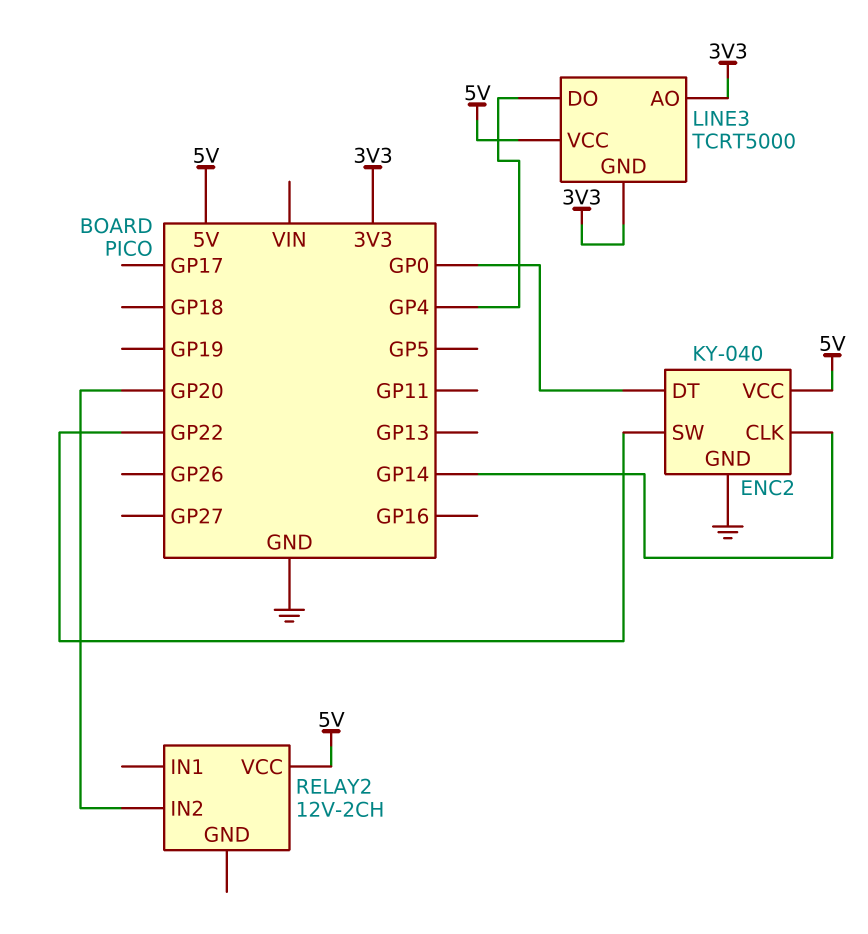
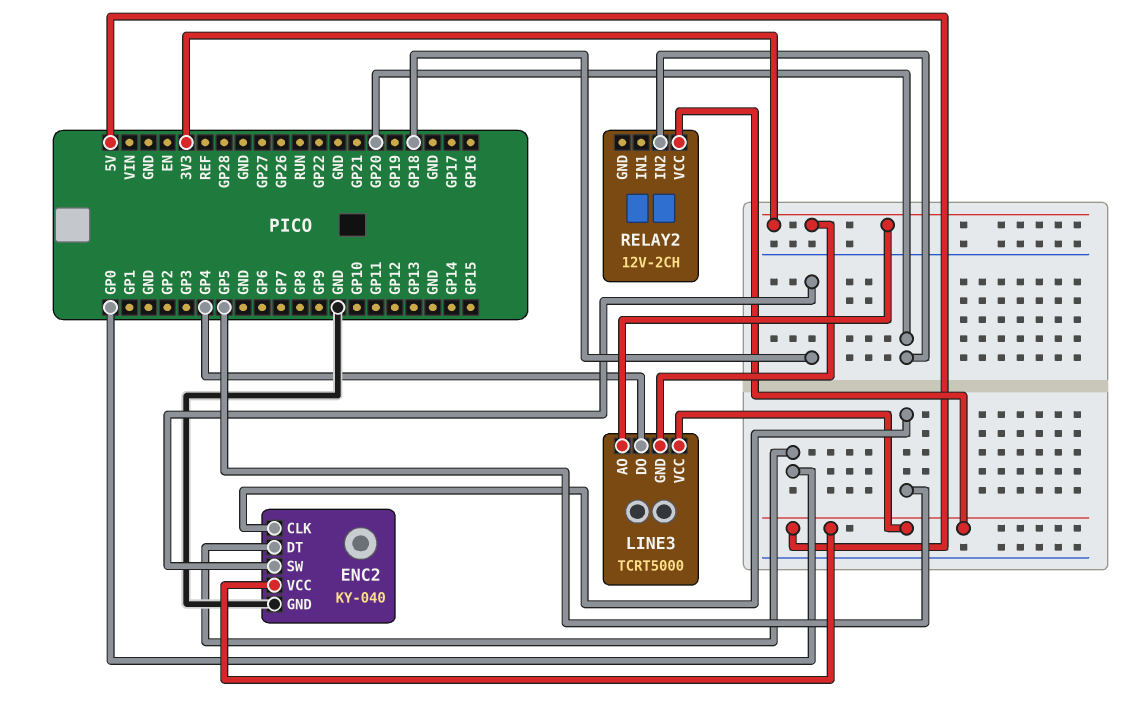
ENC2 pin CLK: GP14 -> GP5
ENC2 pin SW: GP22 -> GP18

